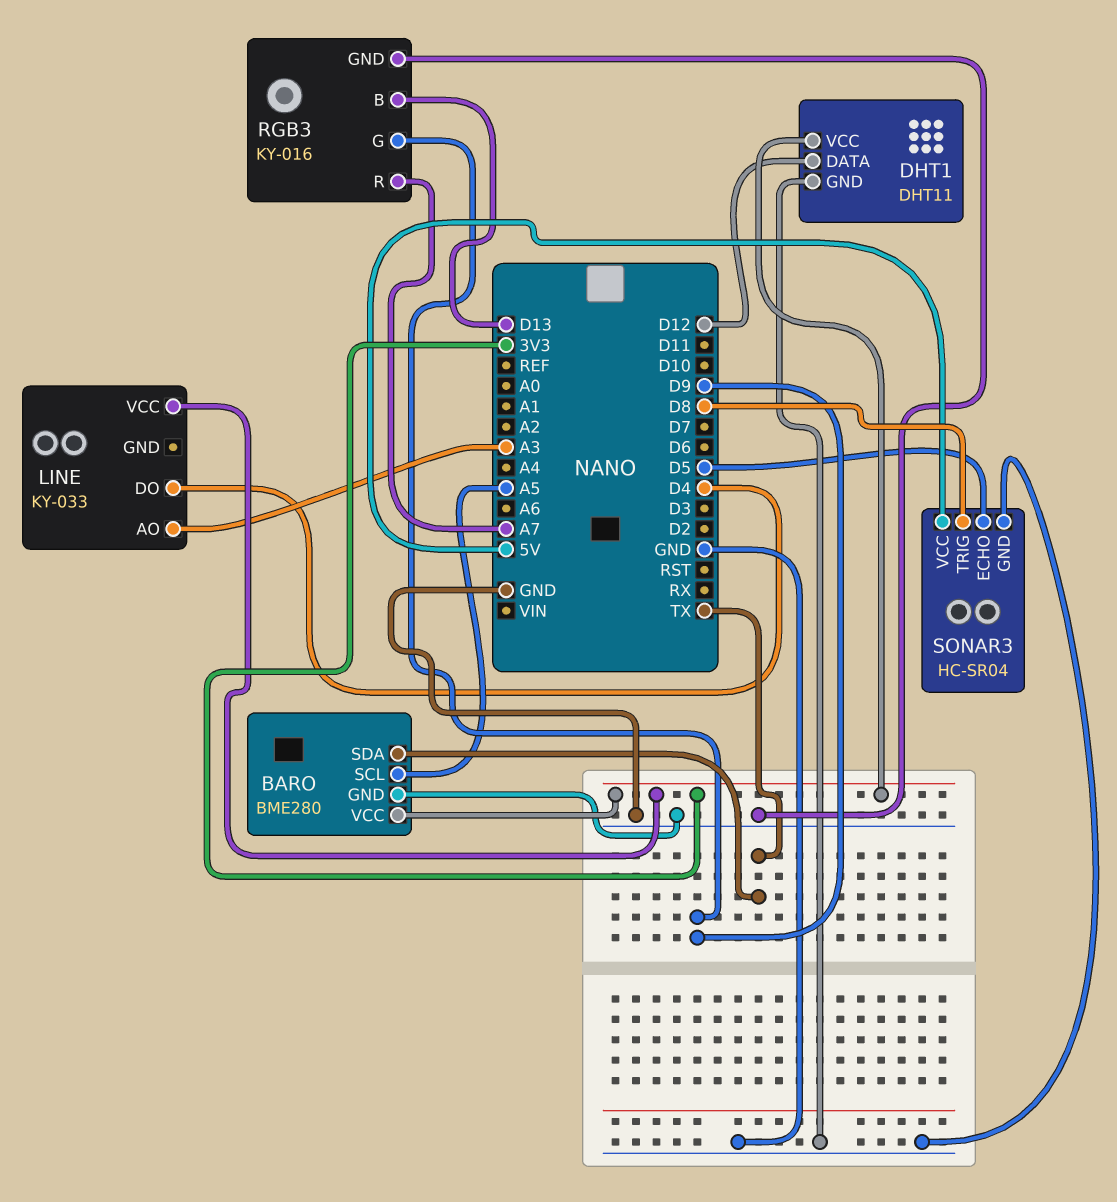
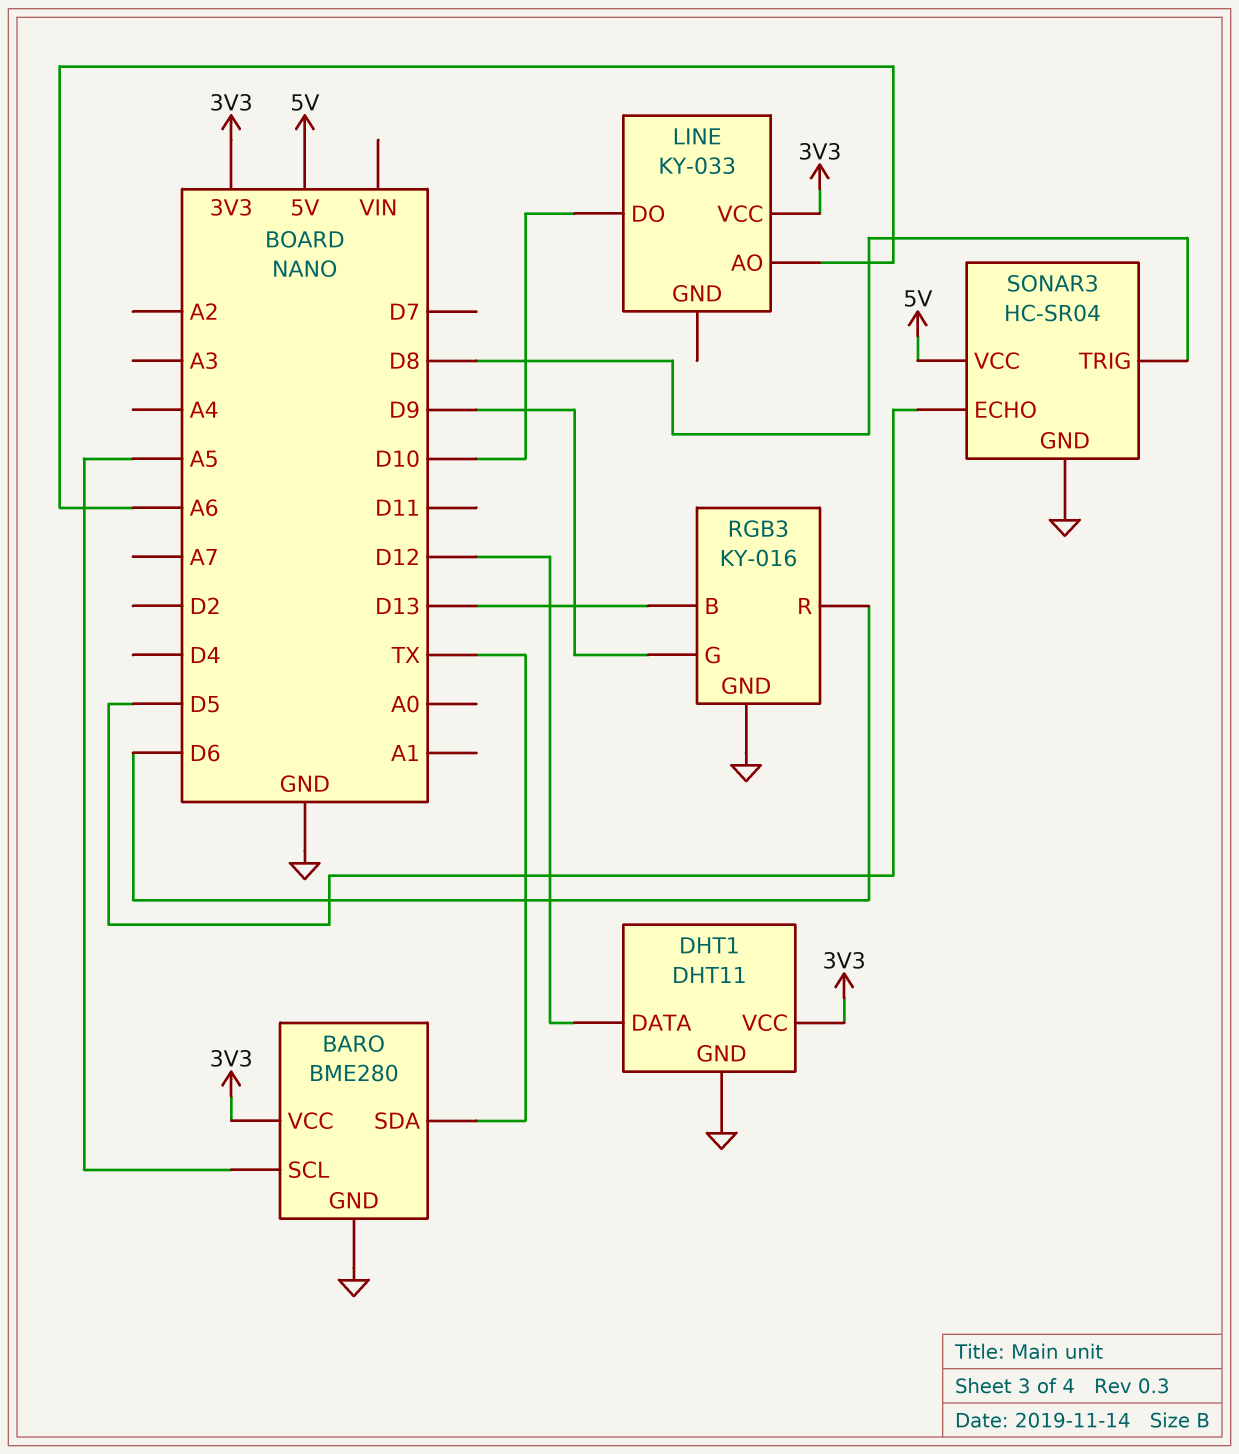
LINE pin AO: A3 -> A6
LINE pin DO: D4 -> D10
RGB3 pin R: A7 -> D6

